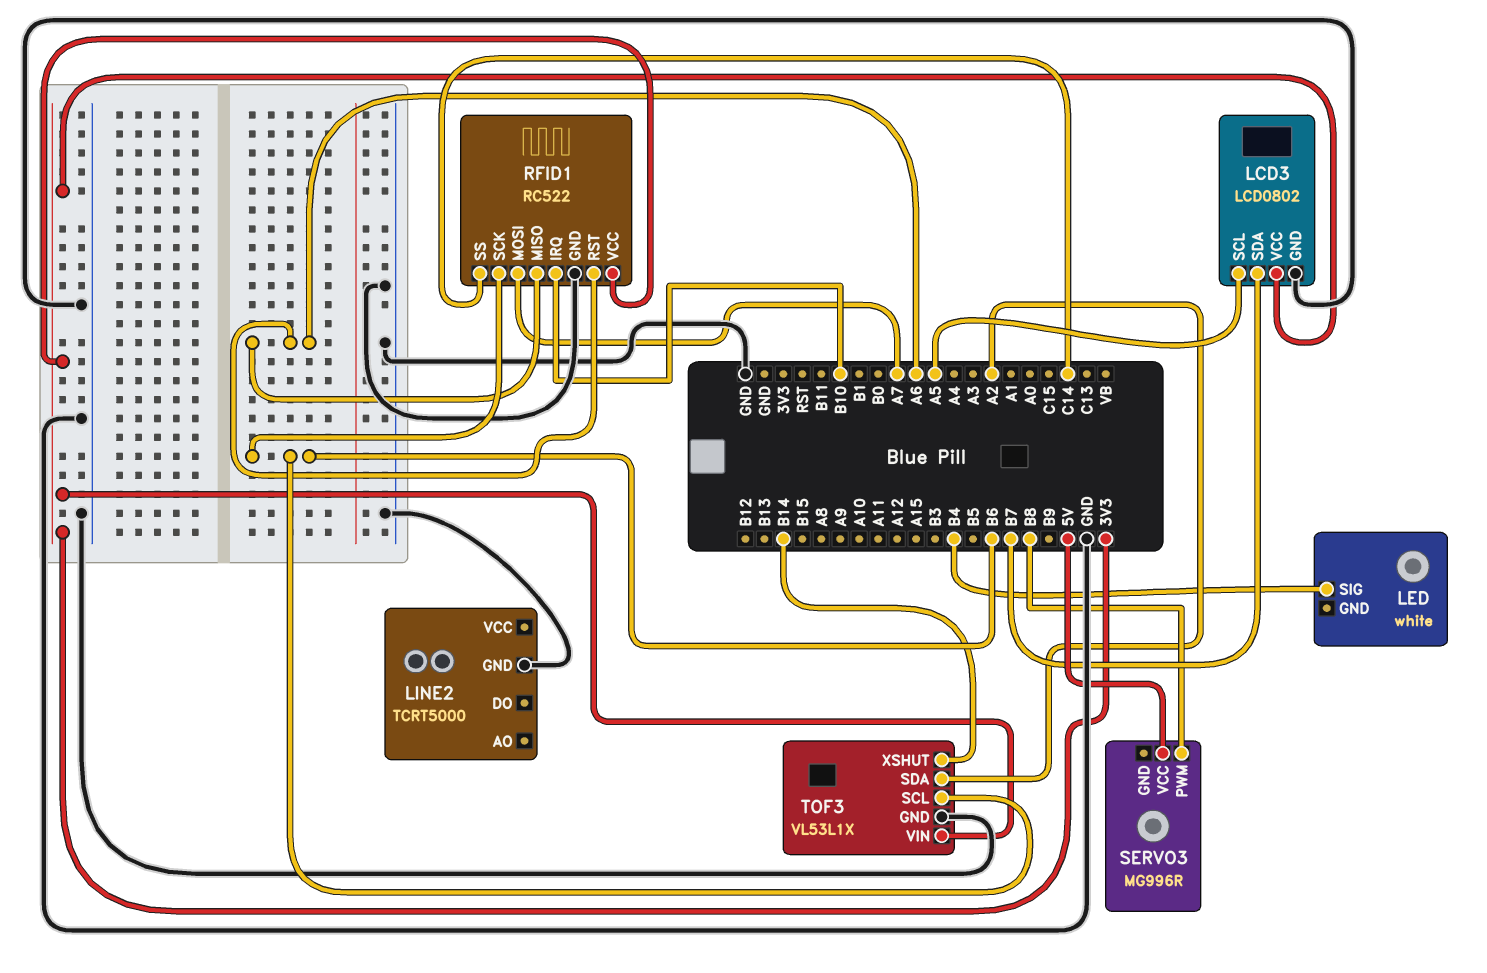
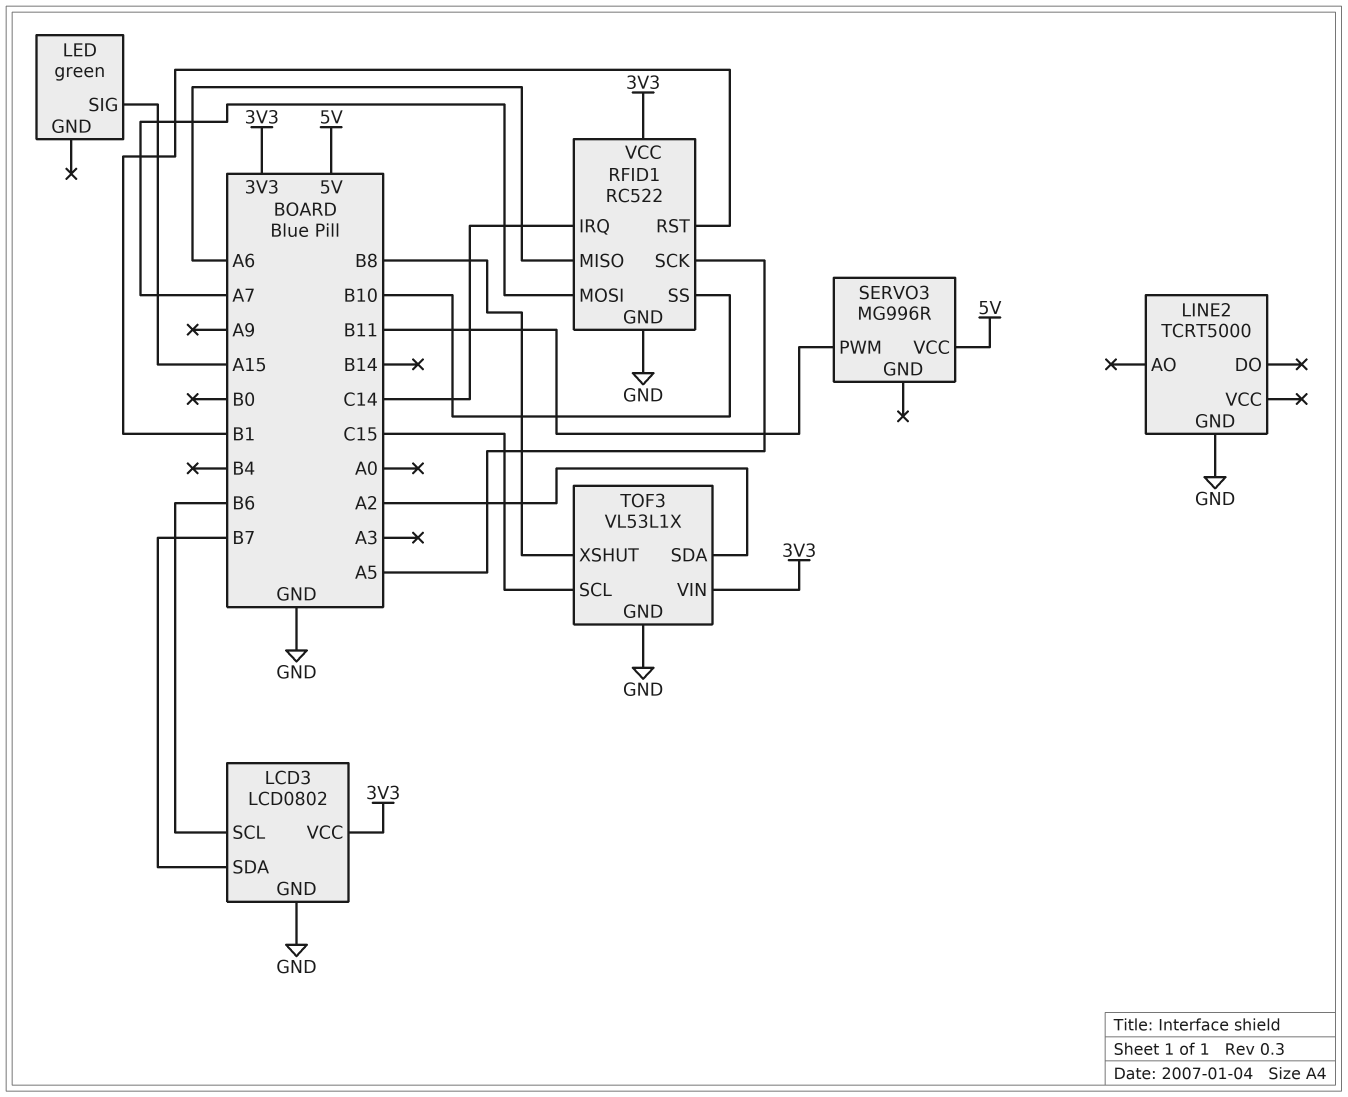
LCD3 pin SCL: A5 -> B6
LED: white -> green
LED pin SIG: B4 -> A15
RFID1 pin IRQ: B10 -> C14
RFID1 pin RST: A6 -> B1
RFID1 pin SCK: B6 -> A5
RFID1 pin SS: C14 -> B10
SERVO3 pin PWM: B8 -> B11
TOF3 pin SCL: B6 -> C15
TOF3 pin XSHUT: B14 -> B8

